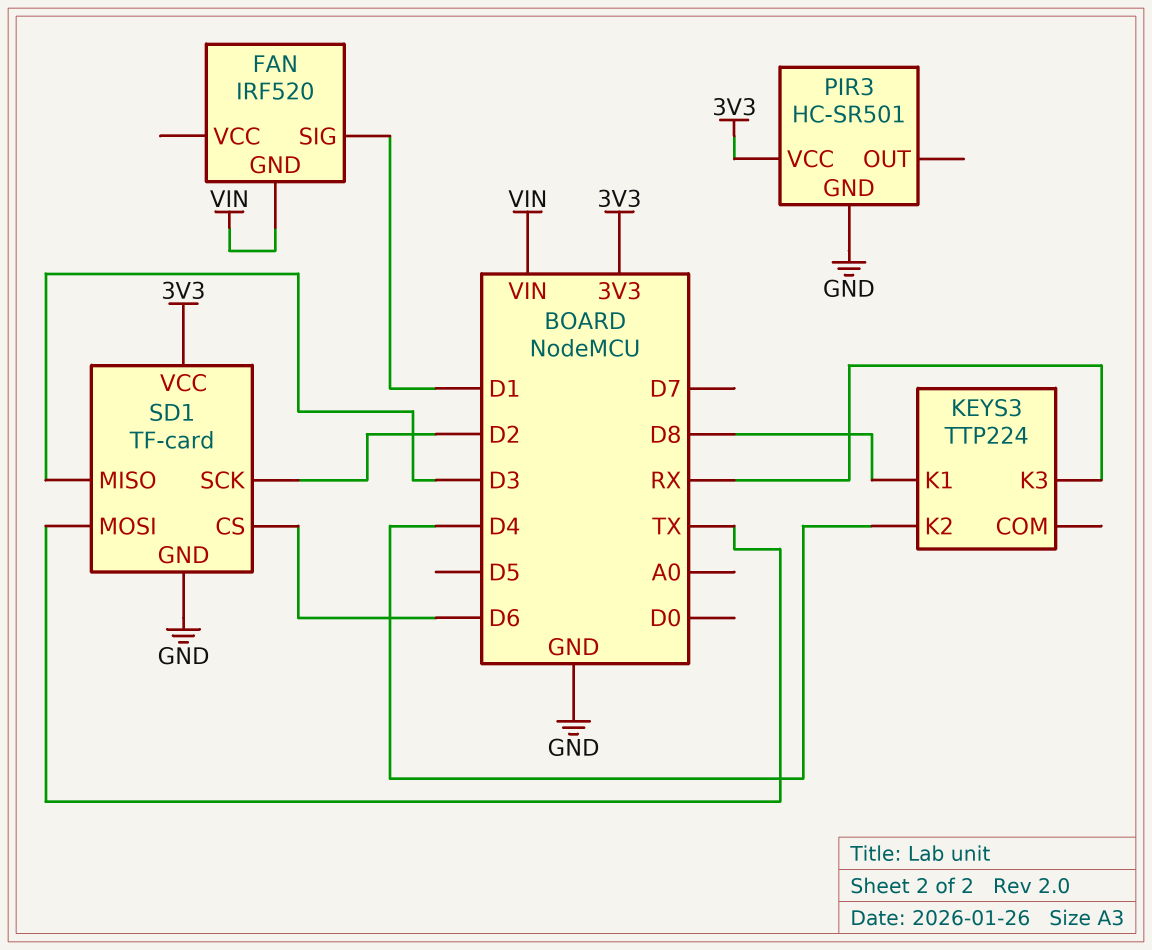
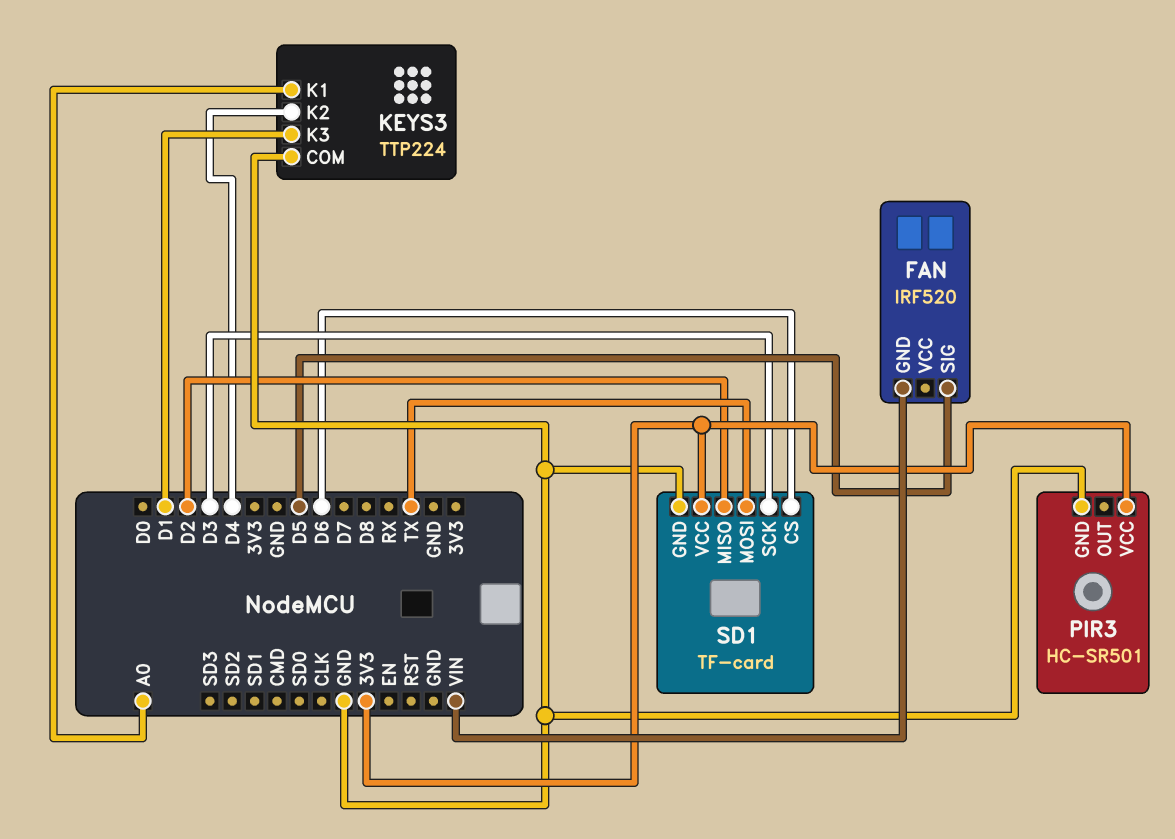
FAN pin SIG: D1 -> D5
KEYS3 pin COM: none -> GND
KEYS3 pin K1: D8 -> A0
KEYS3 pin K3: RX -> D1
SD1 pin MISO: D3 -> D2
SD1 pin SCK: D2 -> D3

